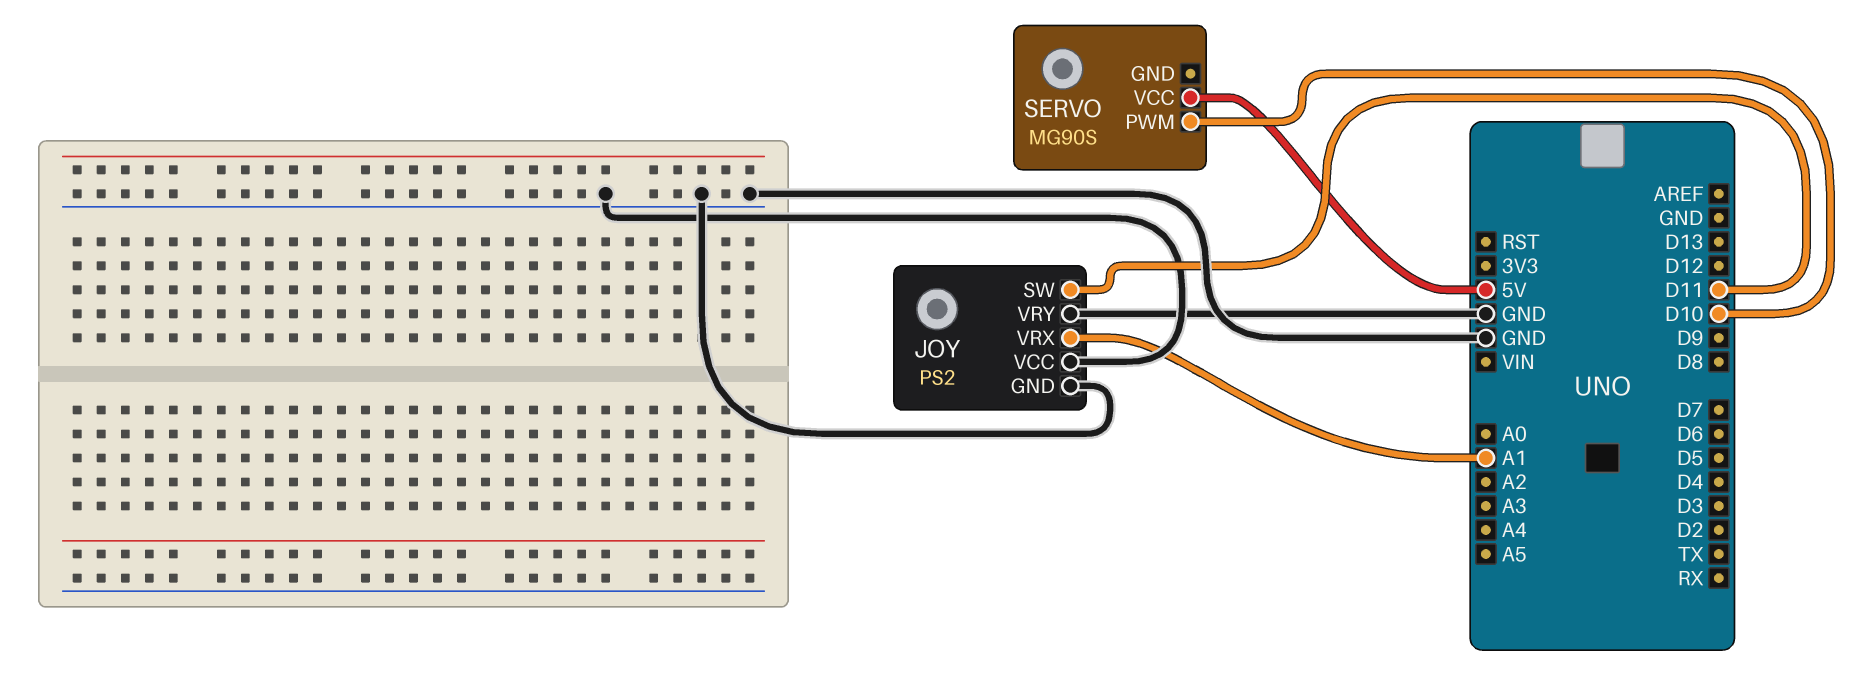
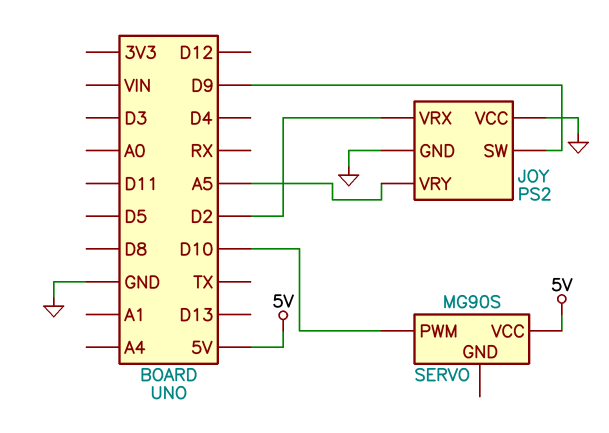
JOY pin SW: D11 -> D9
JOY pin VRX: A1 -> D2
JOY pin VRY: GND -> A5

